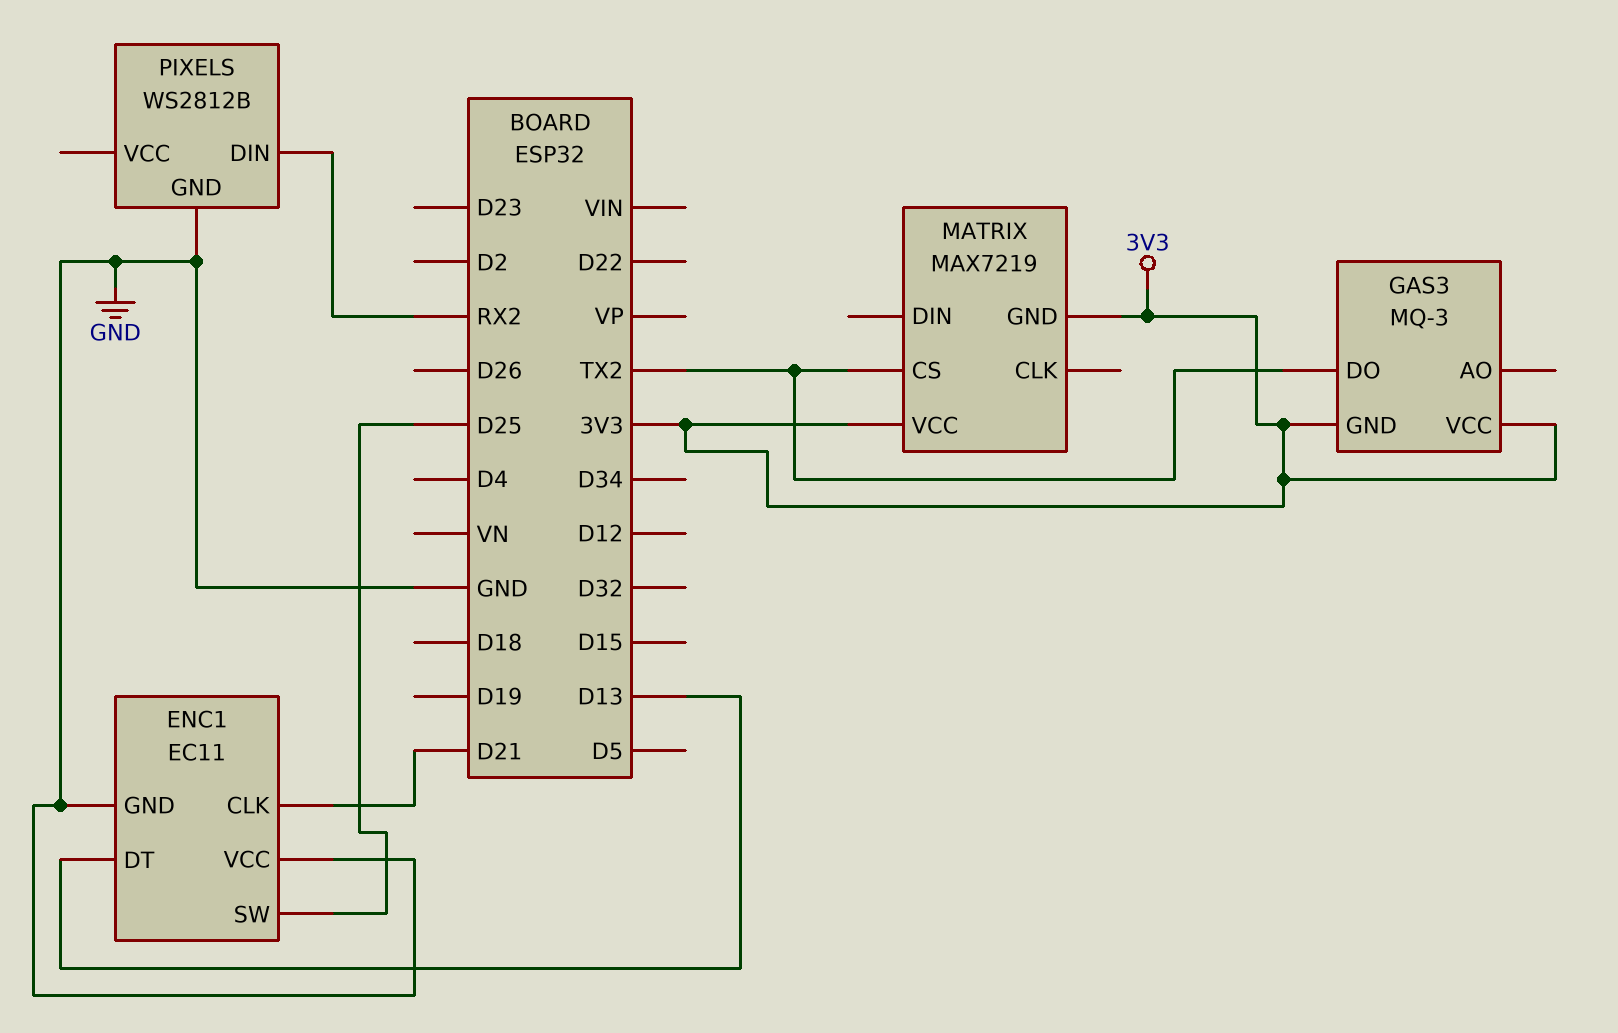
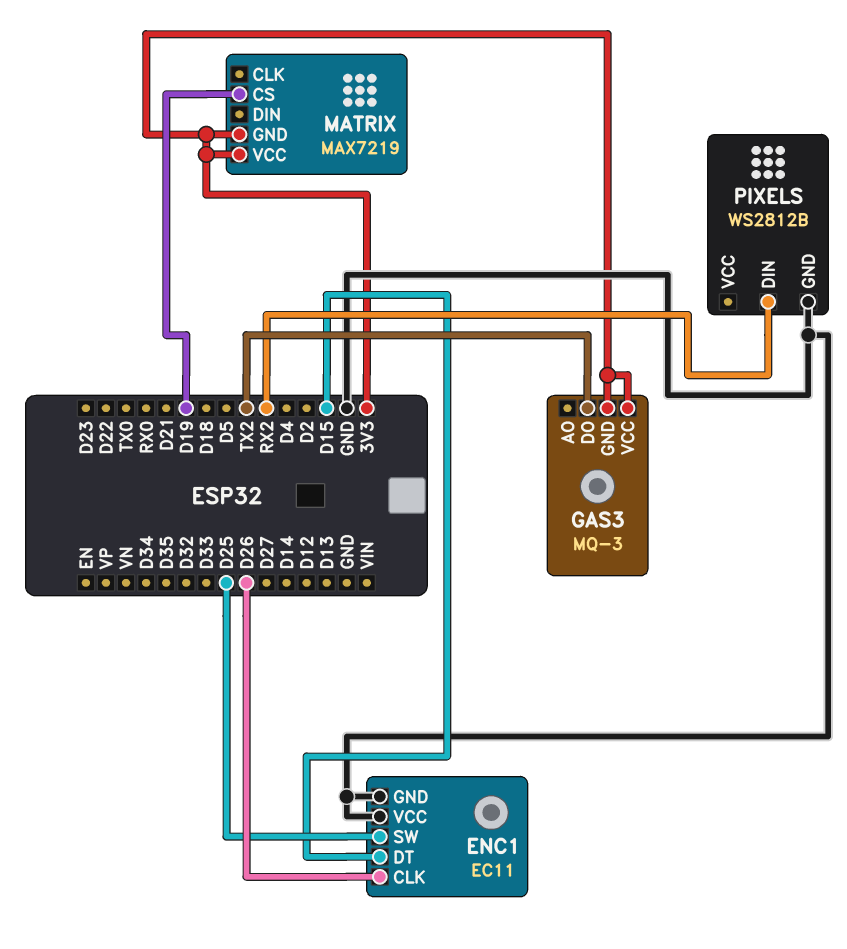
ENC1 pin CLK: D21 -> D26
ENC1 pin DT: D13 -> D15
MATRIX pin CS: TX2 -> D19

